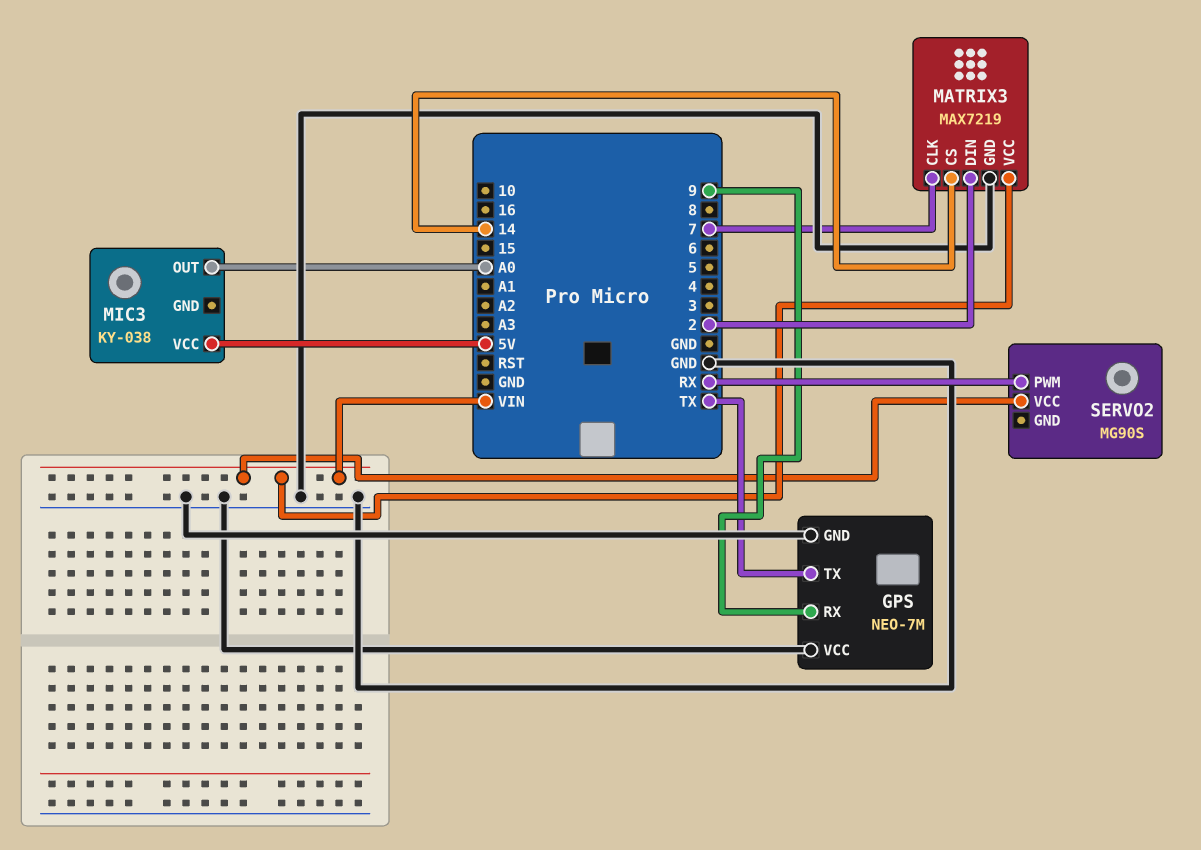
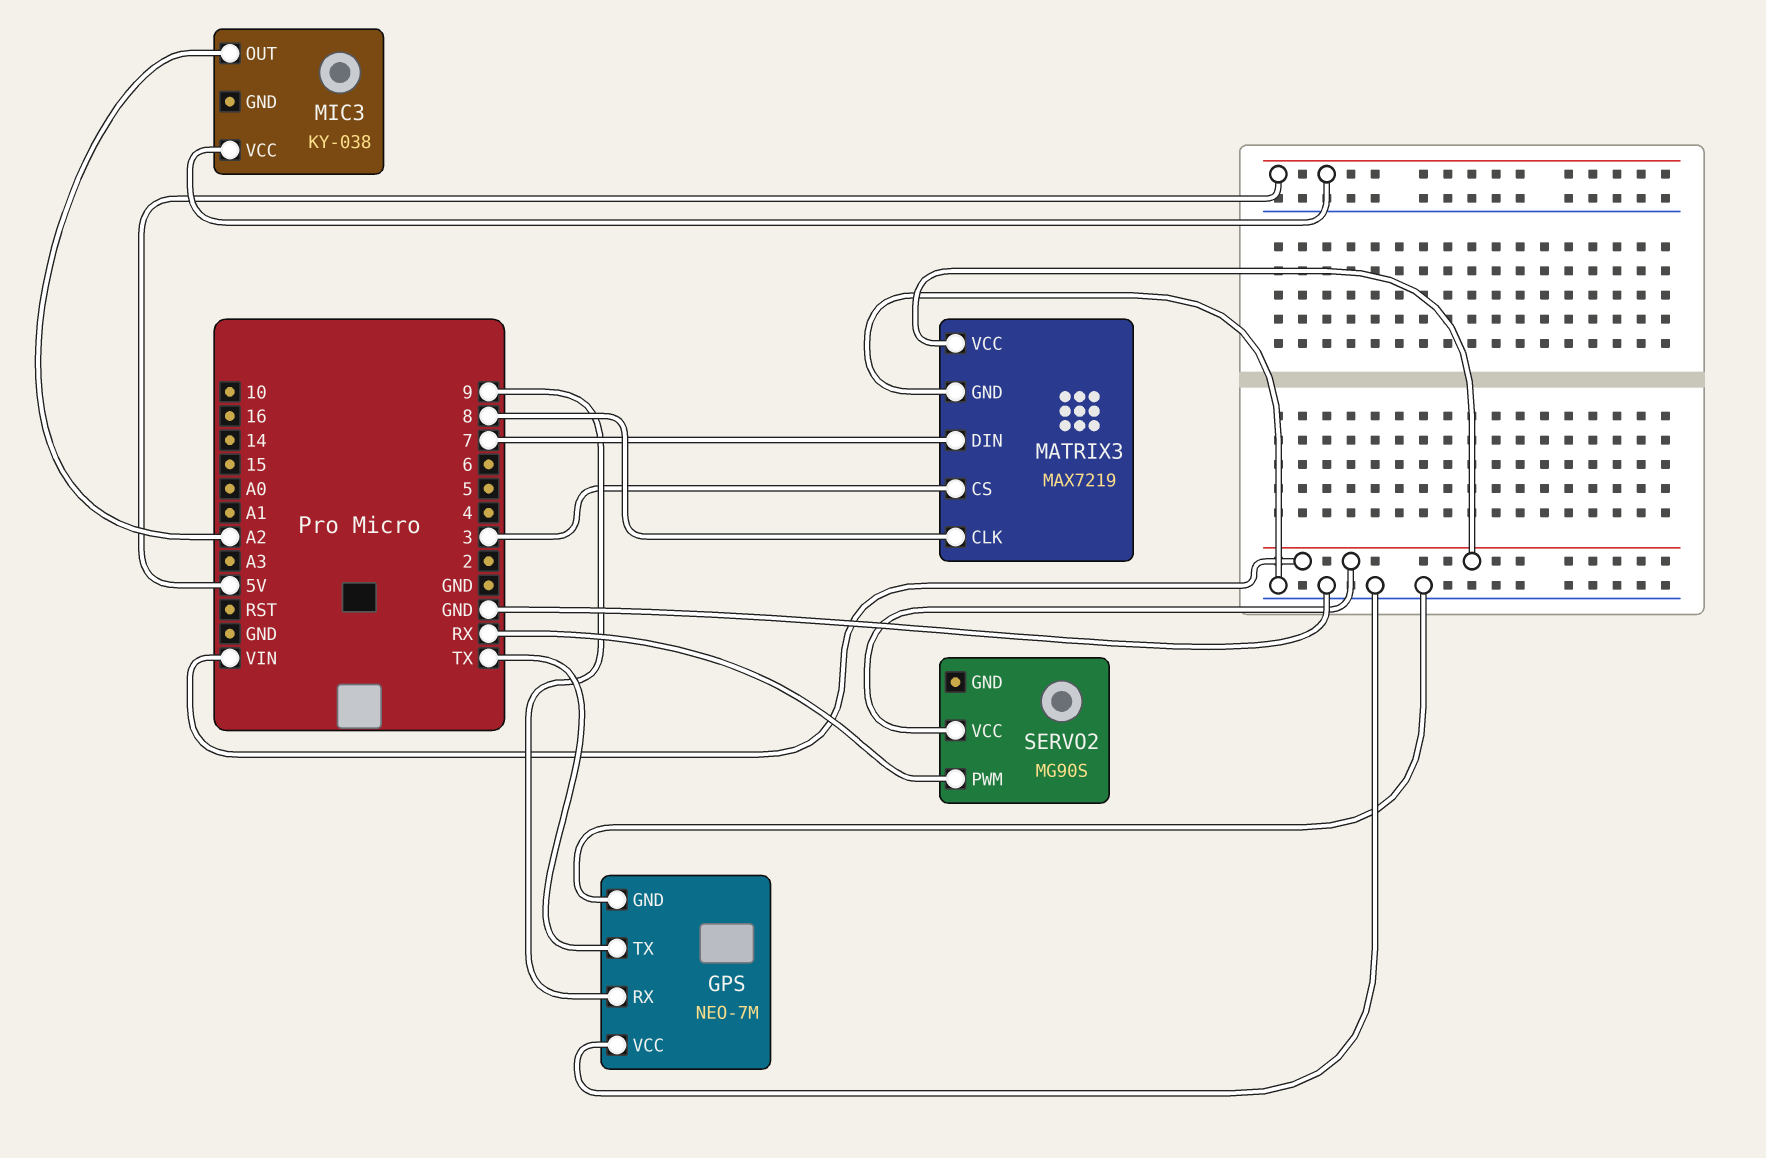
MATRIX3 pin CLK: 7 -> 8
MATRIX3 pin CS: 14 -> 3
MATRIX3 pin DIN: 2 -> 7
MIC3 pin OUT: A0 -> A2

